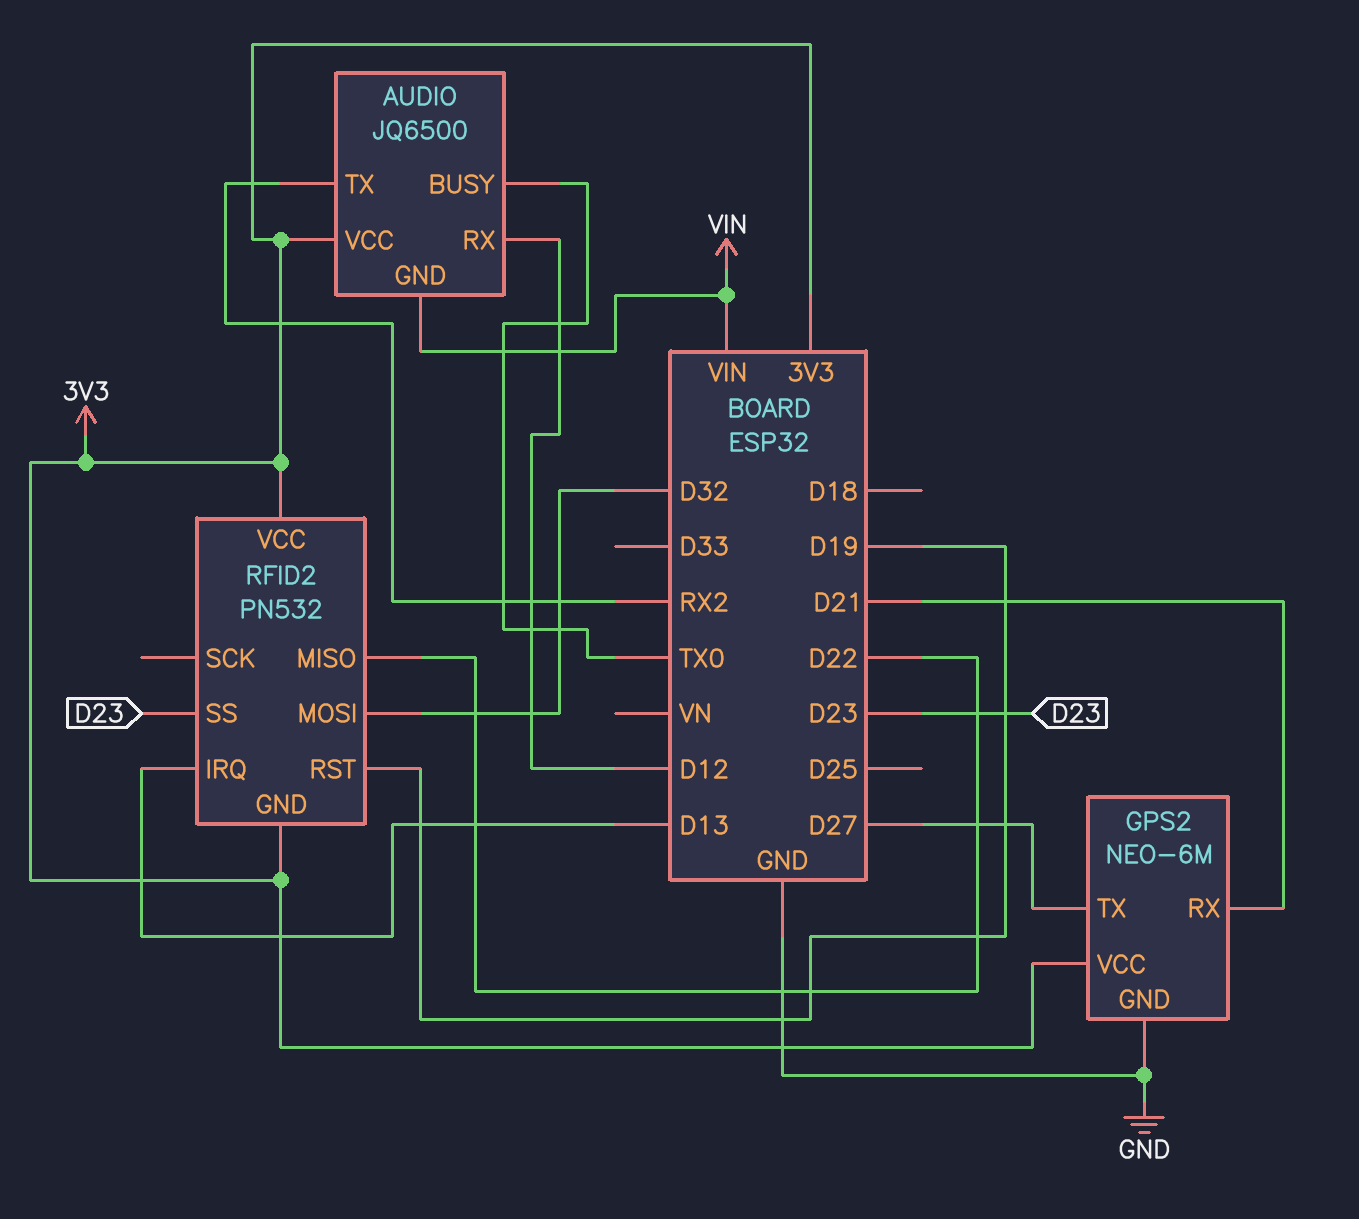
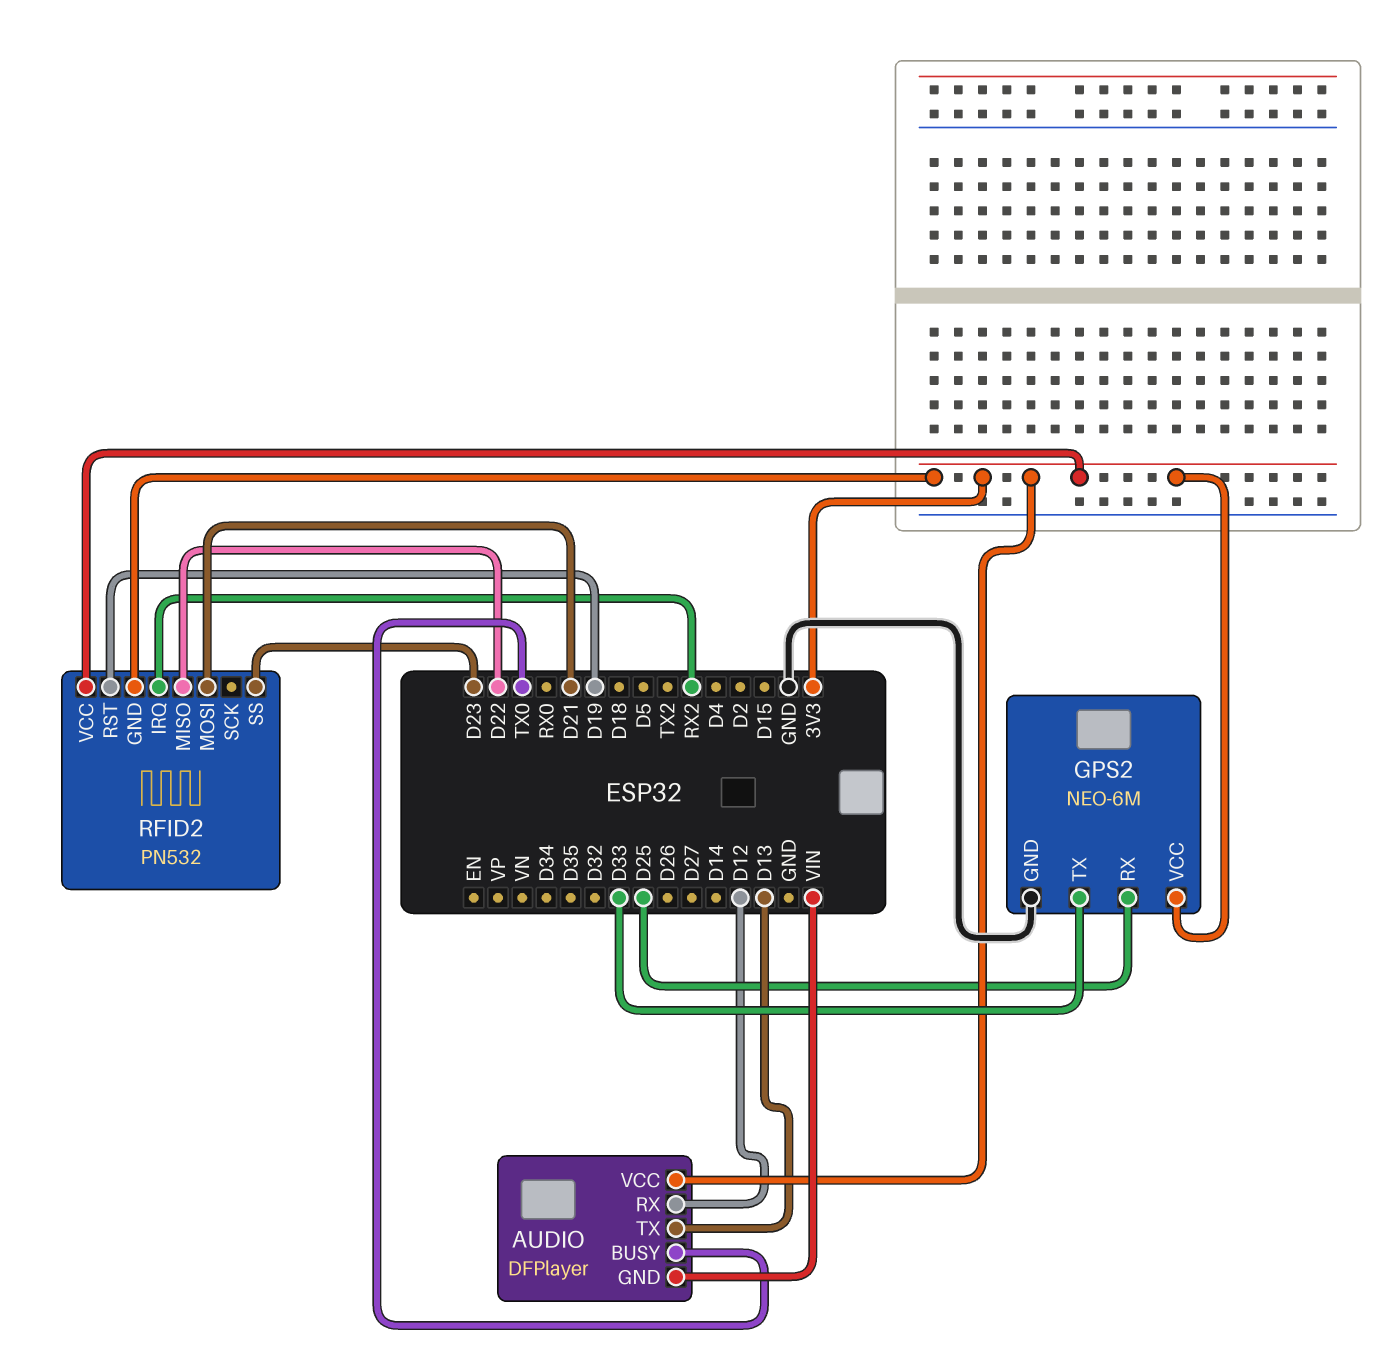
AUDIO: JQ6500 -> DFPlayer
AUDIO pin TX: RX2 -> D13
GPS2 pin RX: D21 -> D25
GPS2 pin TX: D27 -> D33
RFID2 pin IRQ: D13 -> RX2
RFID2 pin MOSI: D32 -> D21

